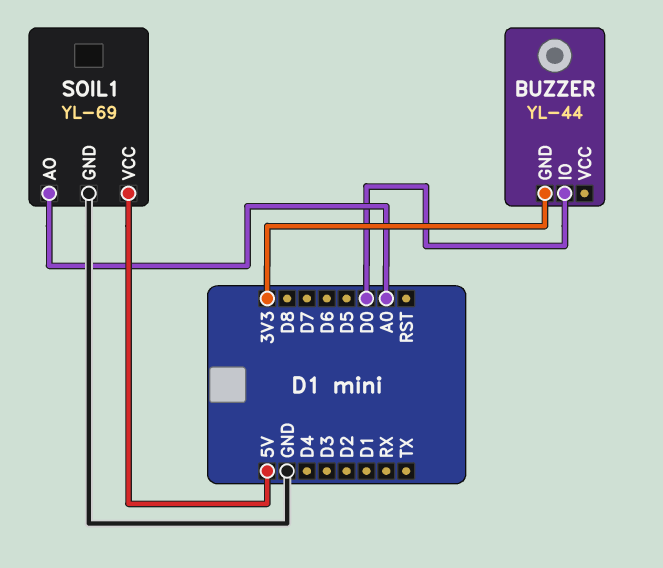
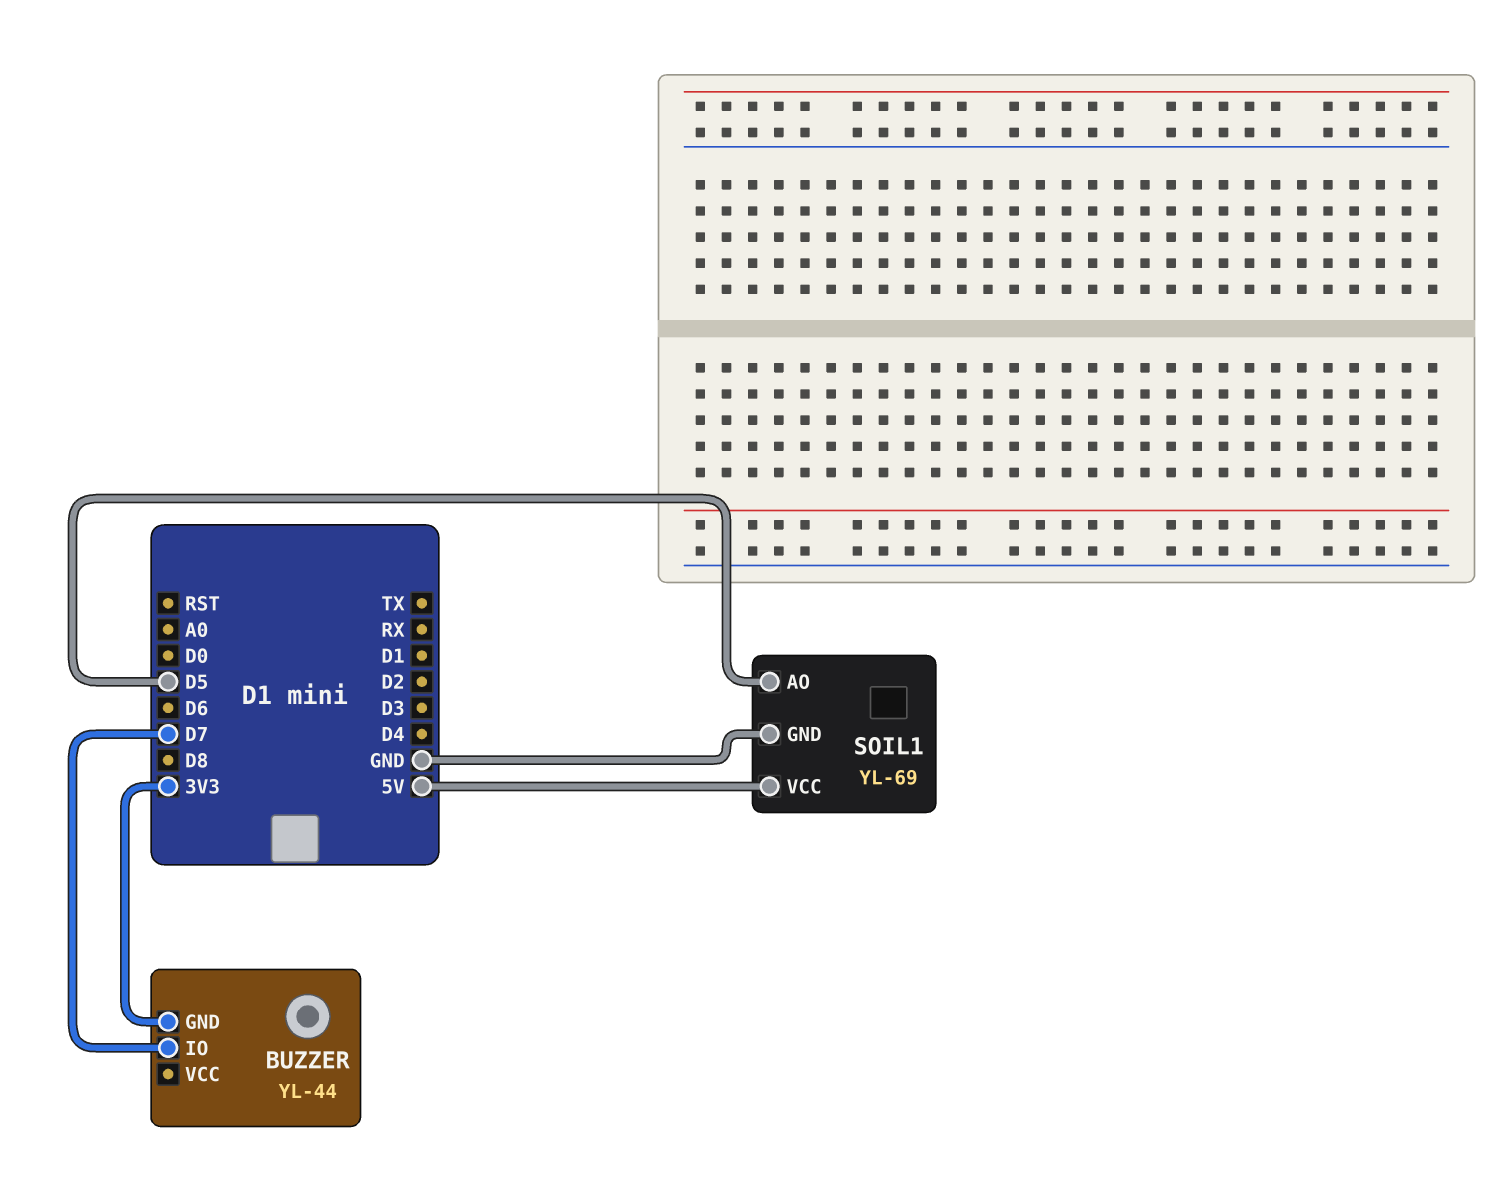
BUZZER pin IO: D0 -> D7
SOIL1 pin AO: A0 -> D5

